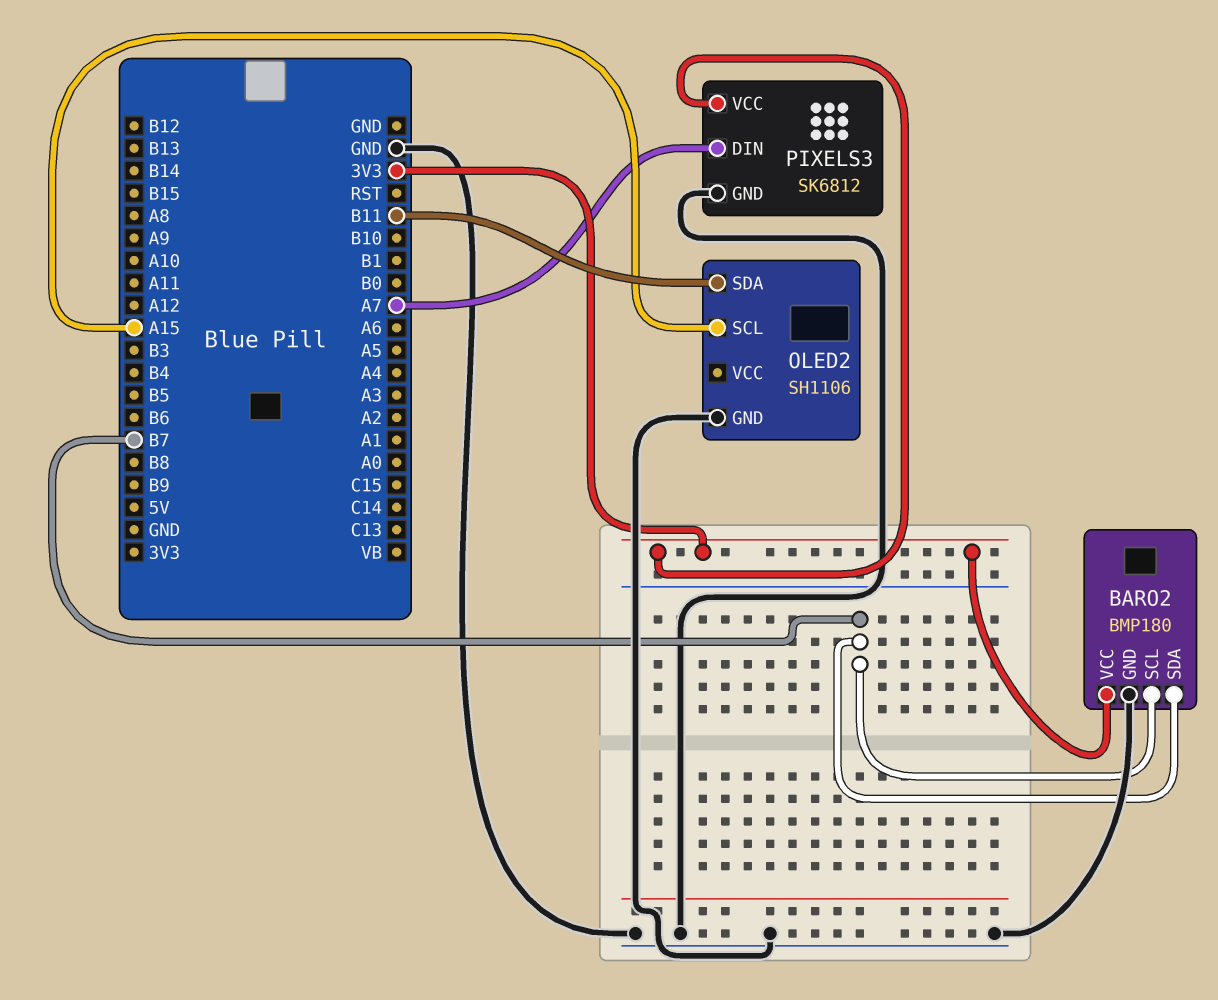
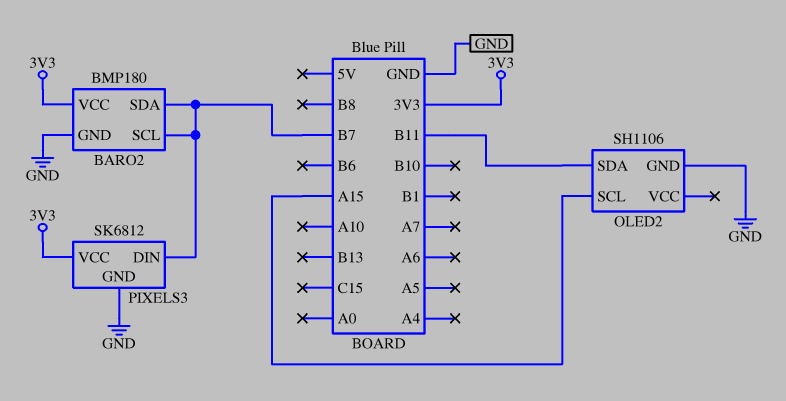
PIXELS3 pin DIN: A7 -> B7

